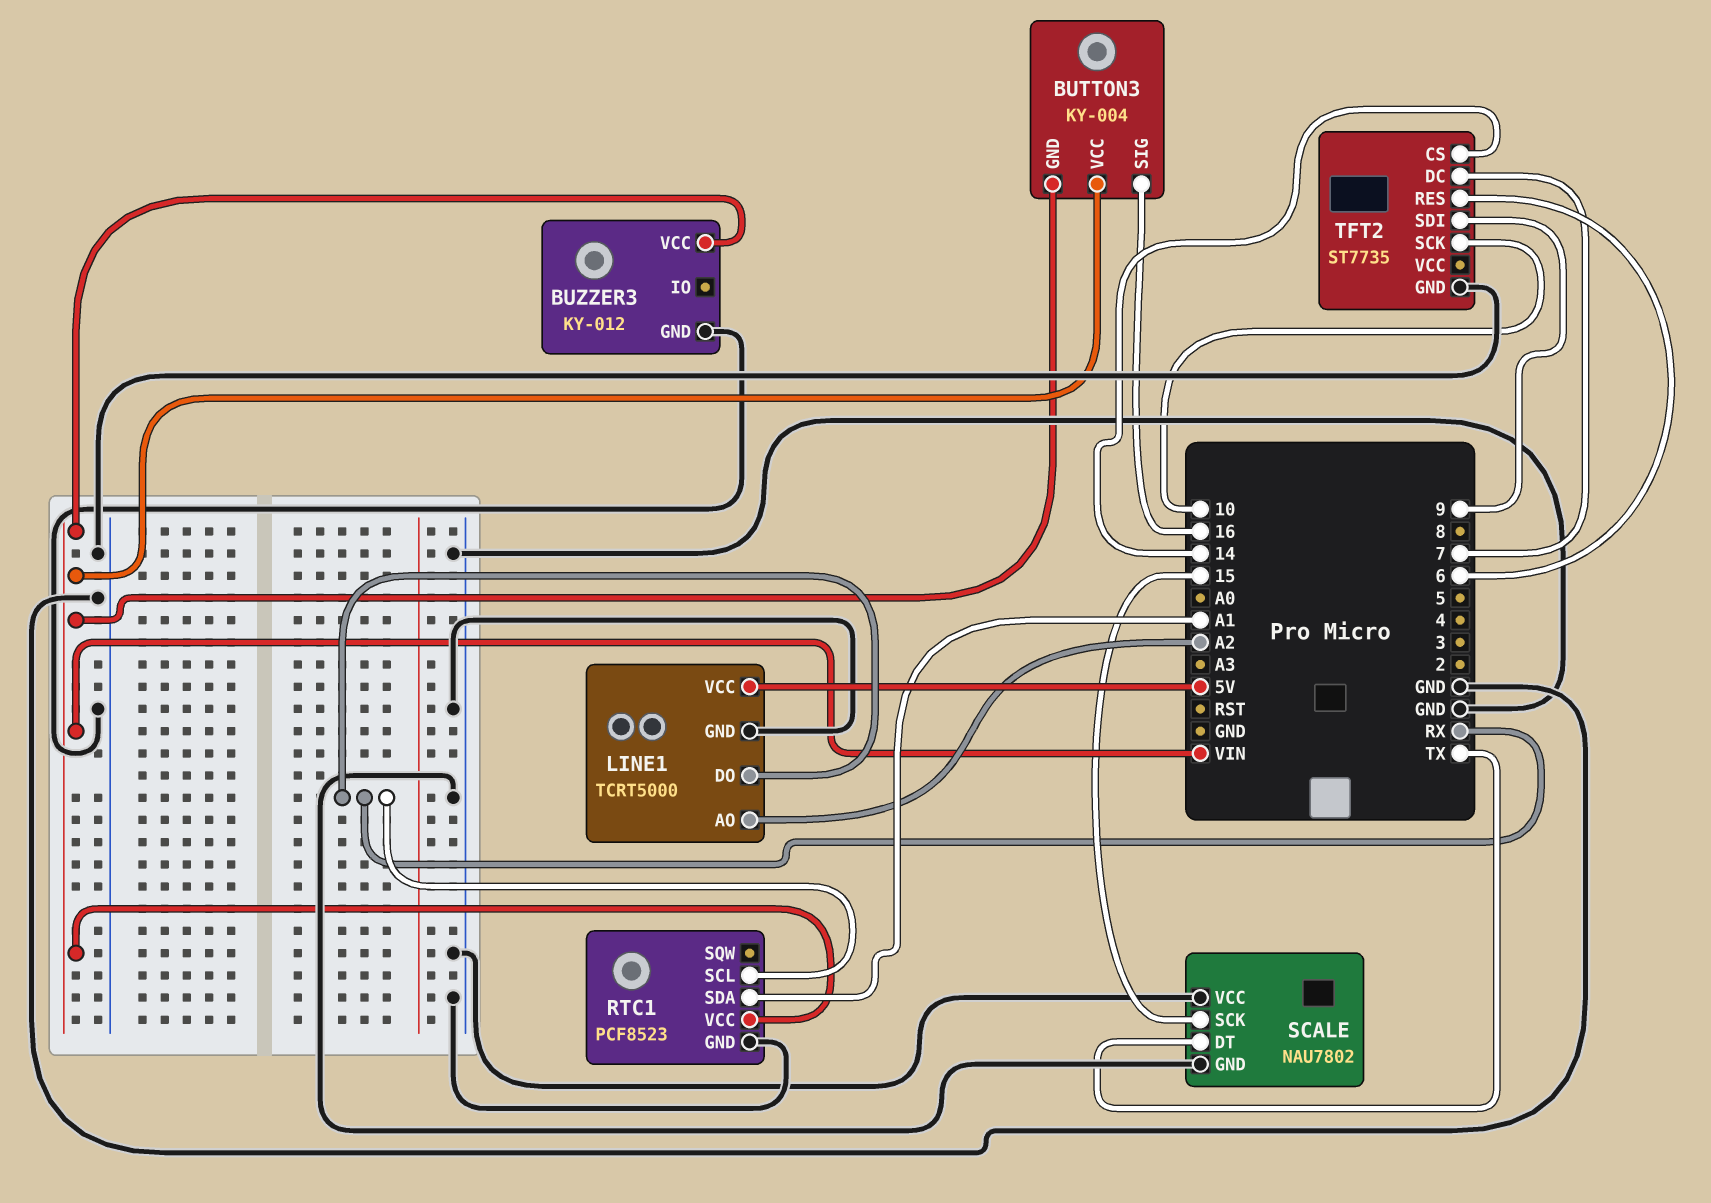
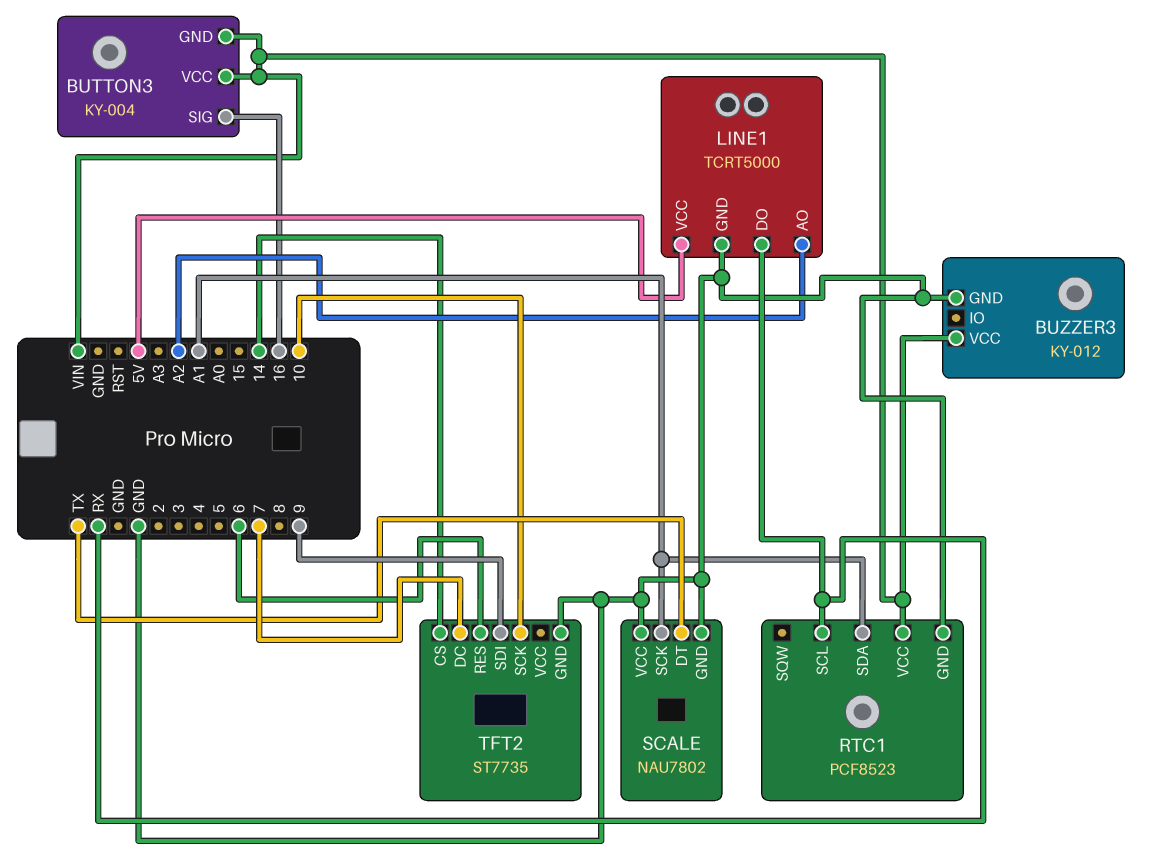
SCALE pin SCK: 15 -> A1

